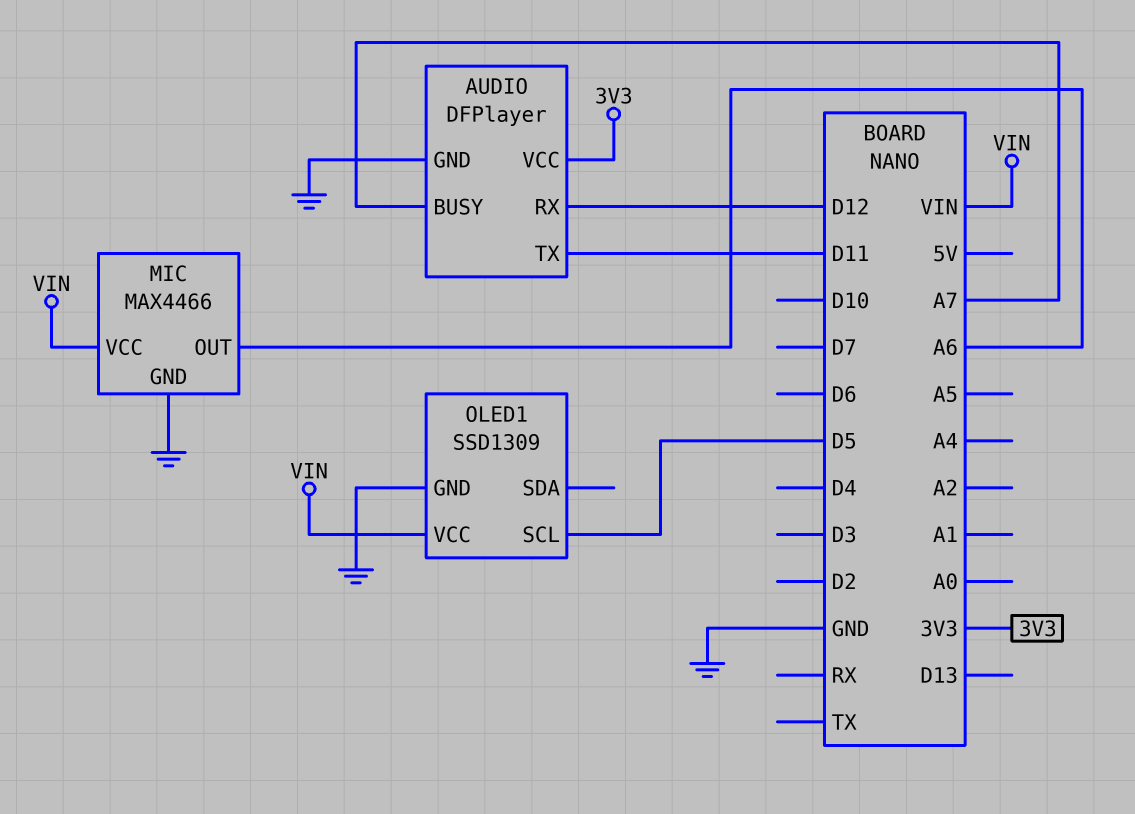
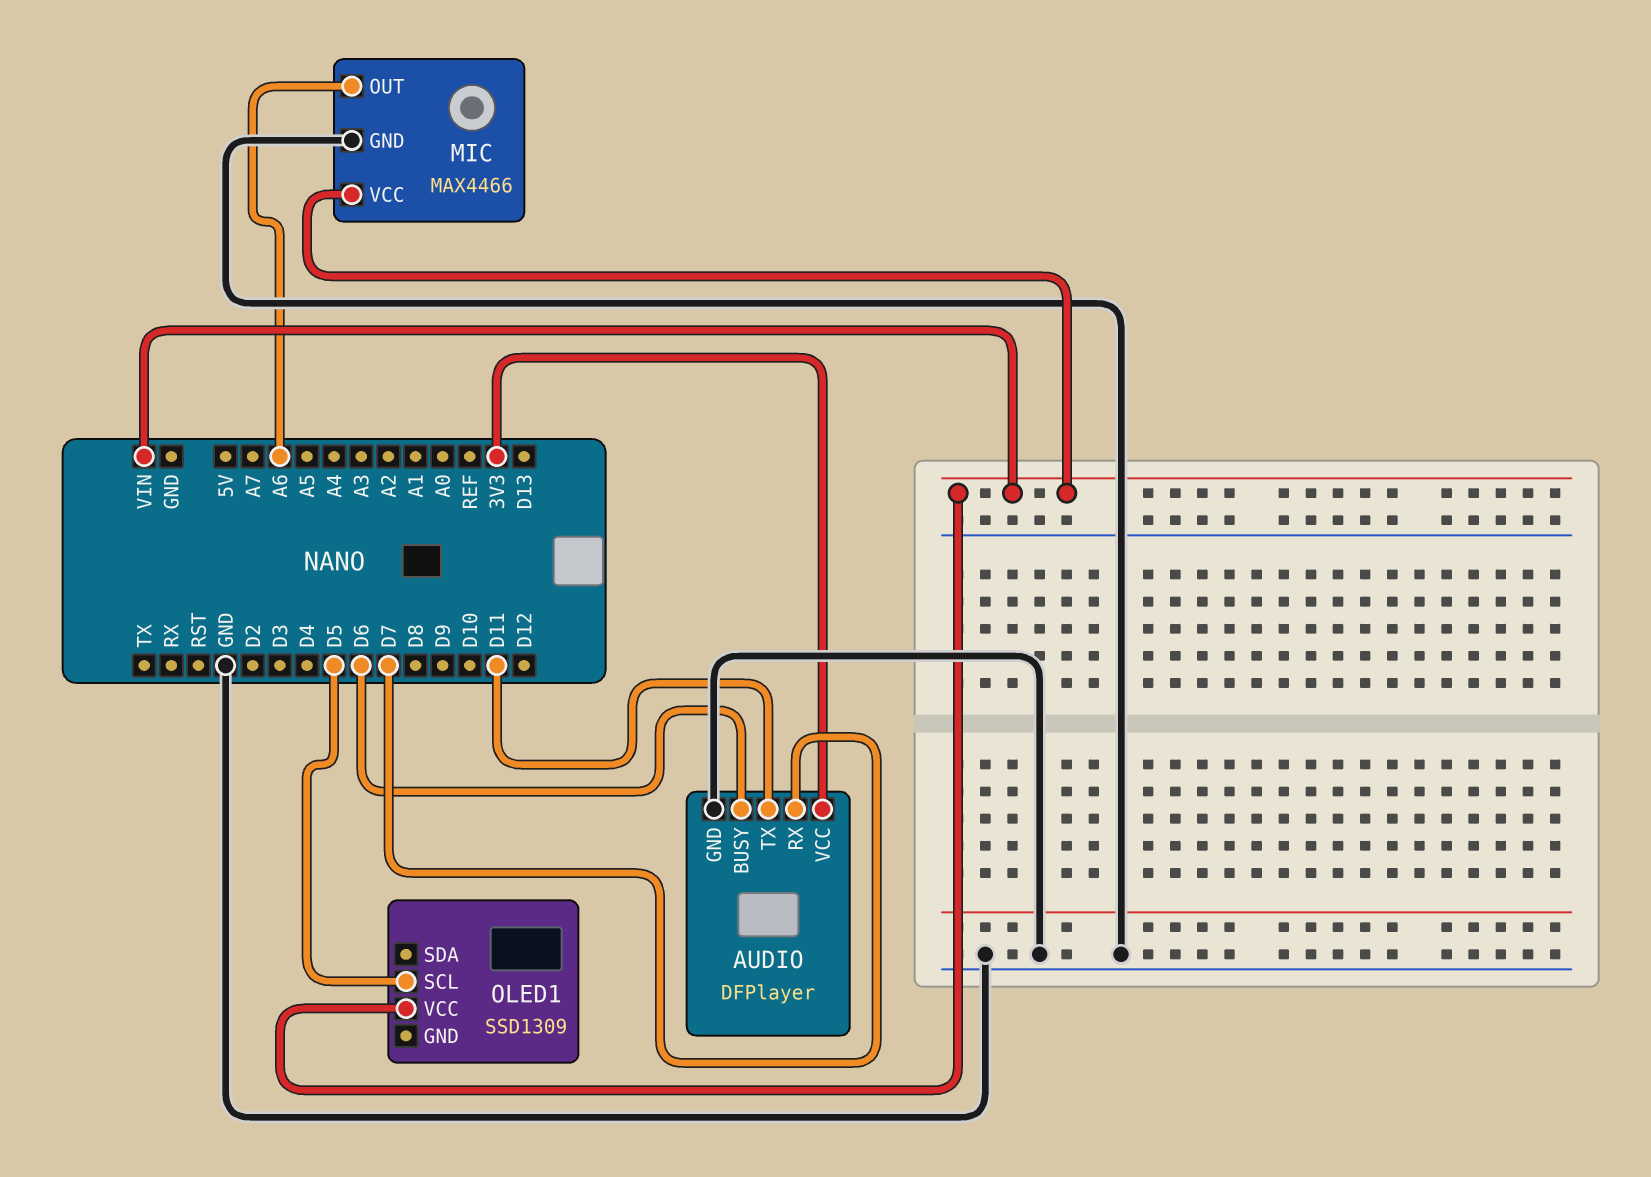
AUDIO pin BUSY: A7 -> D6
AUDIO pin RX: D12 -> D7
OLED1 pin GND: GND -> none

